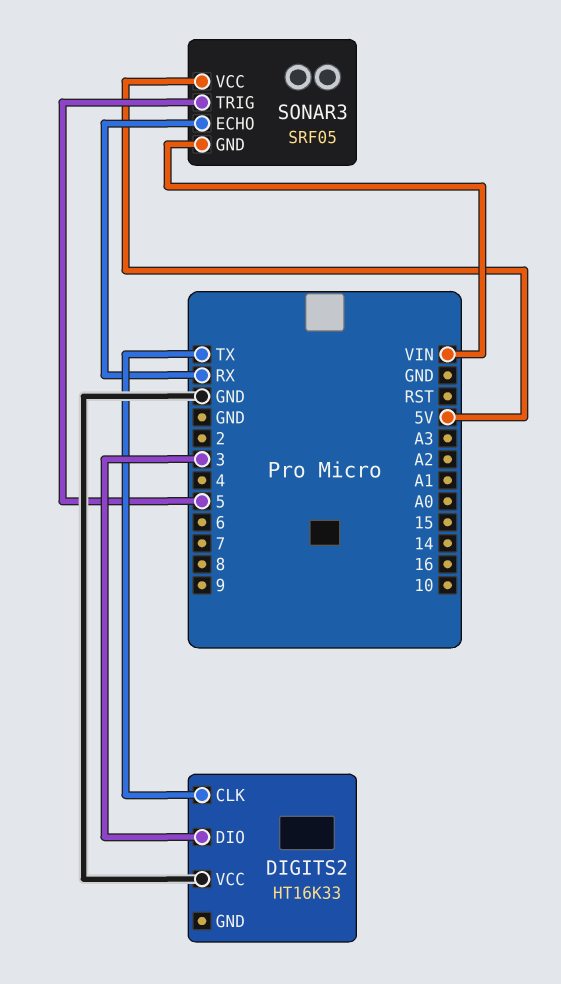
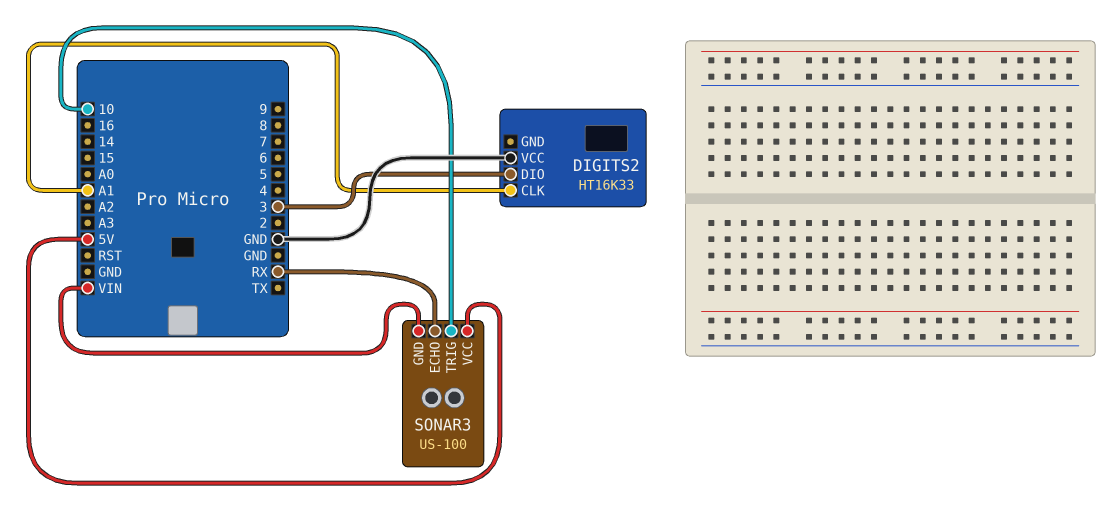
DIGITS2 pin CLK: TX -> A1
SONAR3: SRF05 -> US-100
SONAR3 pin TRIG: 5 -> 10

